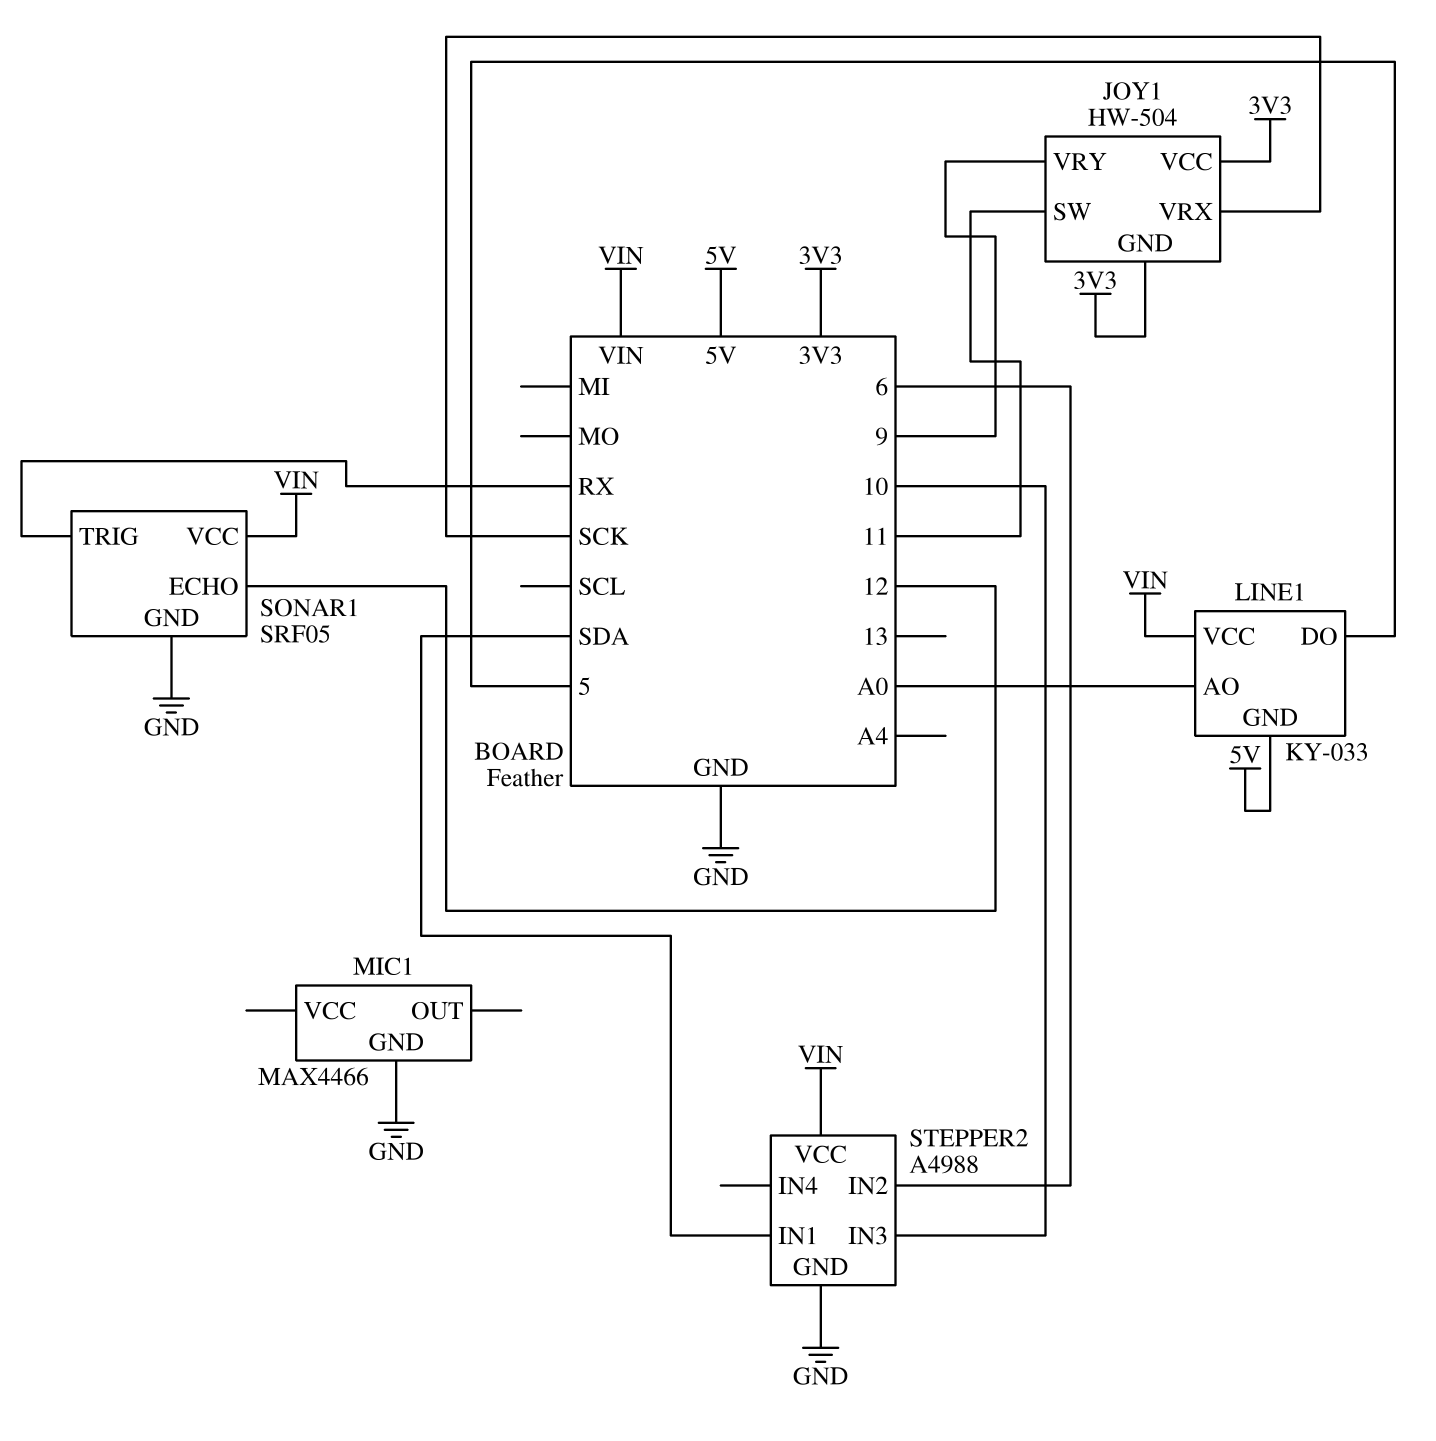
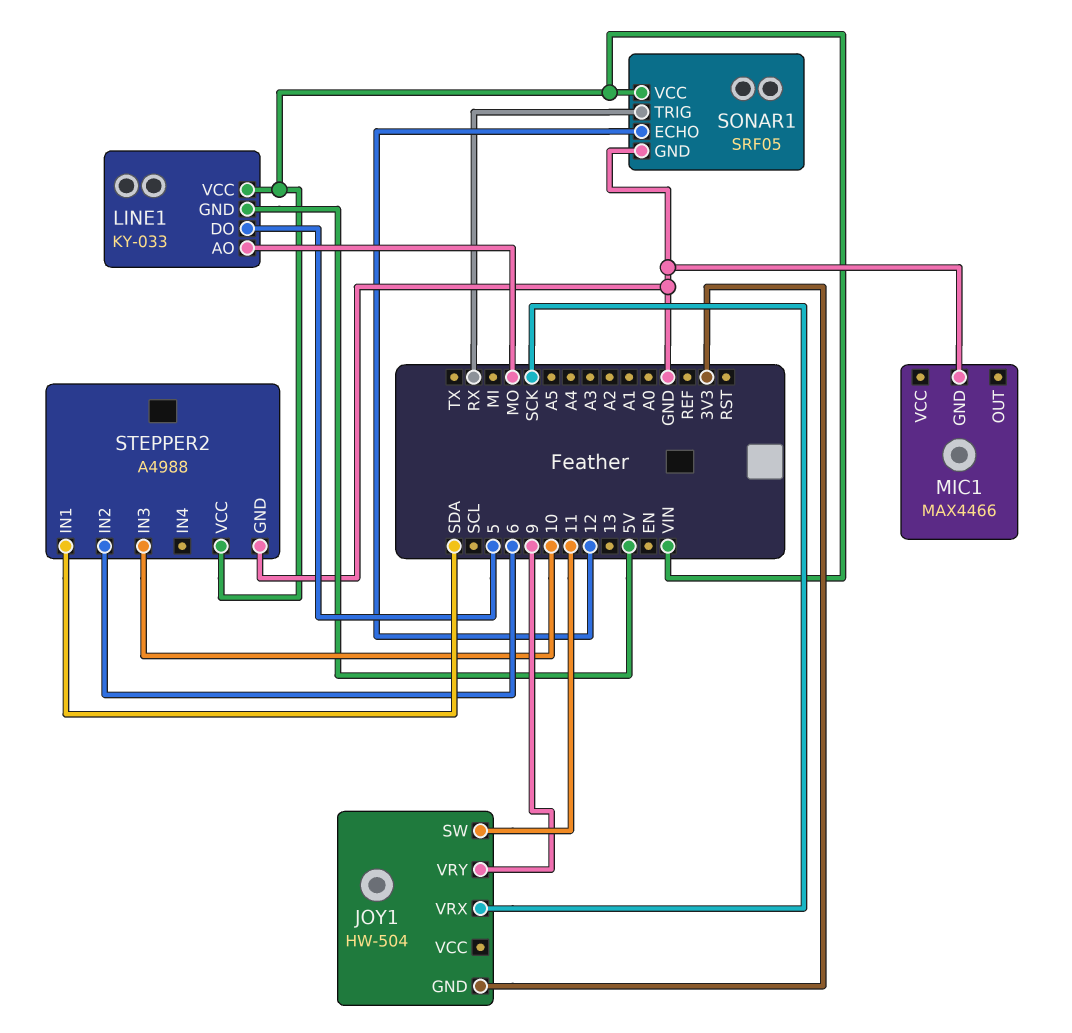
JOY1 pin VCC: 3V3 -> none
LINE1 pin AO: A0 -> MO

